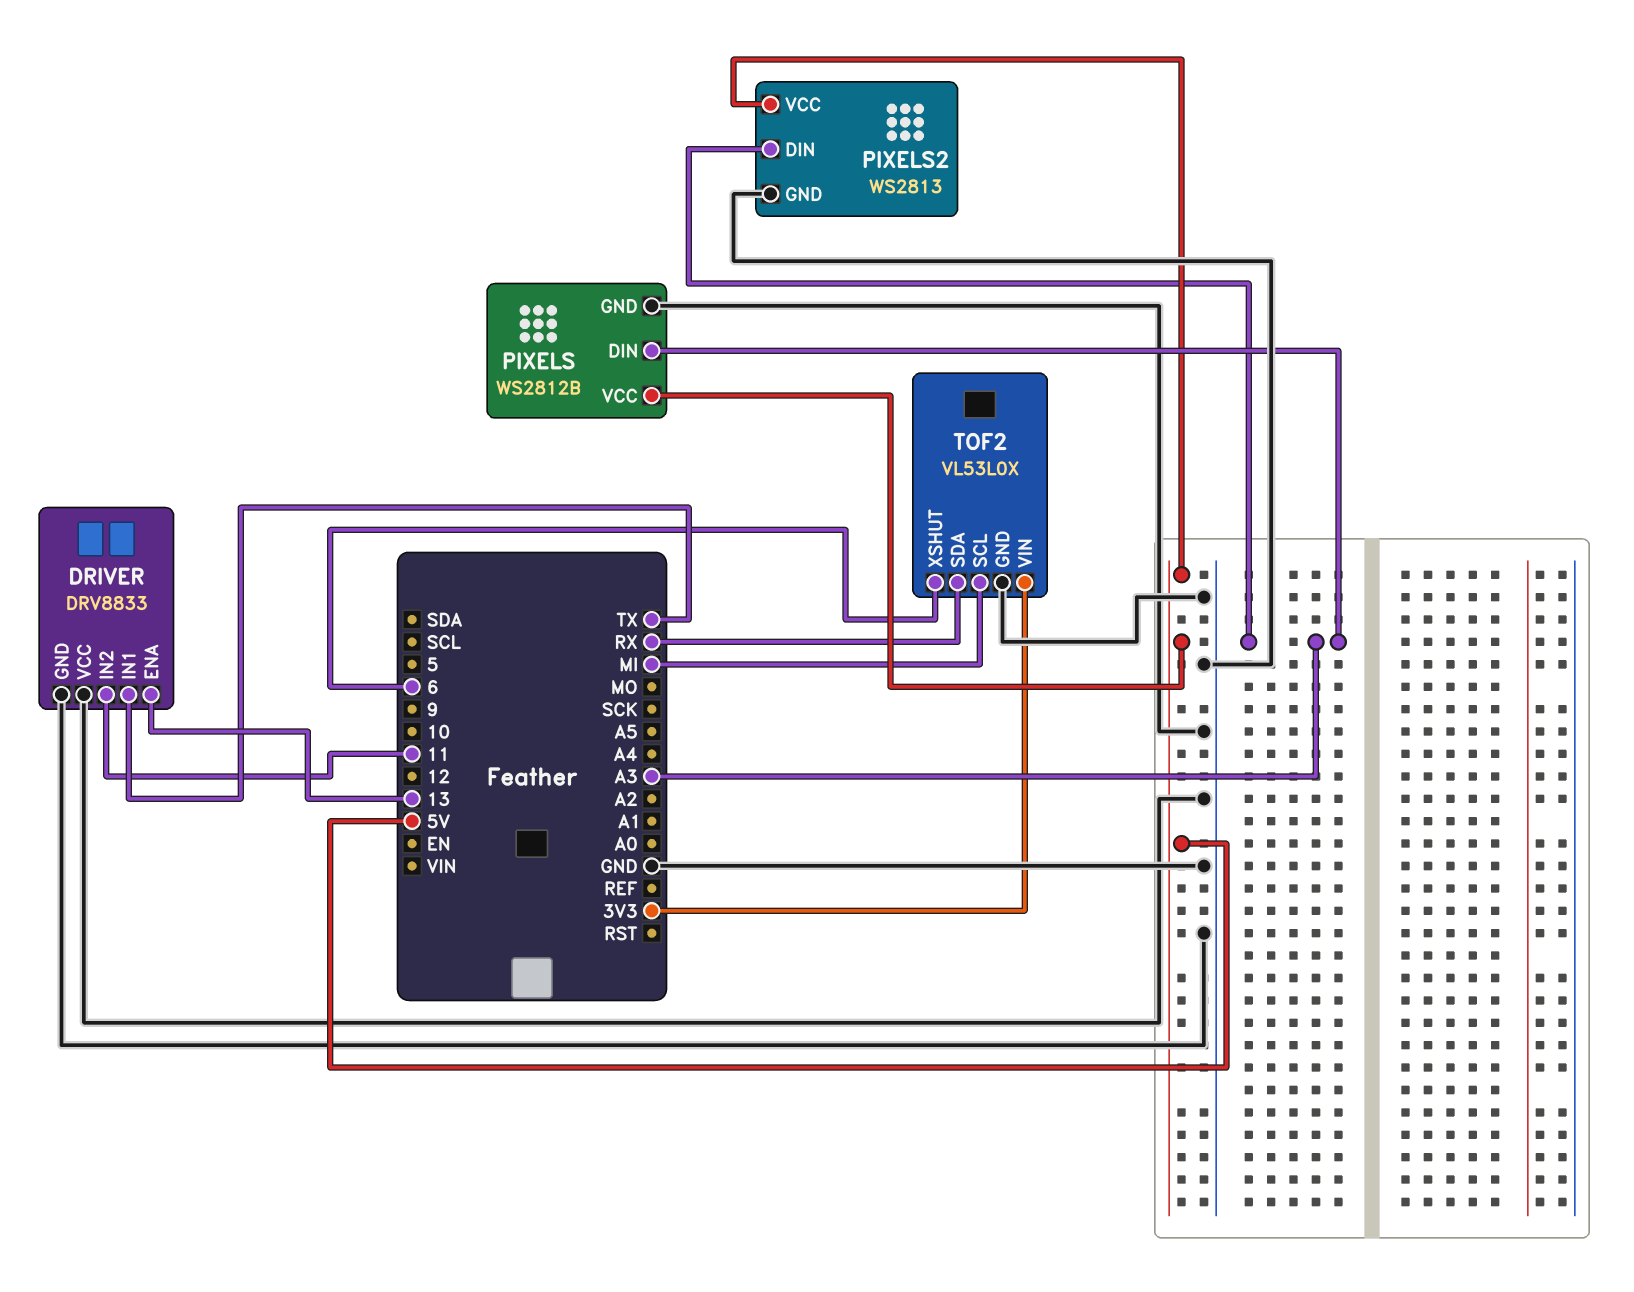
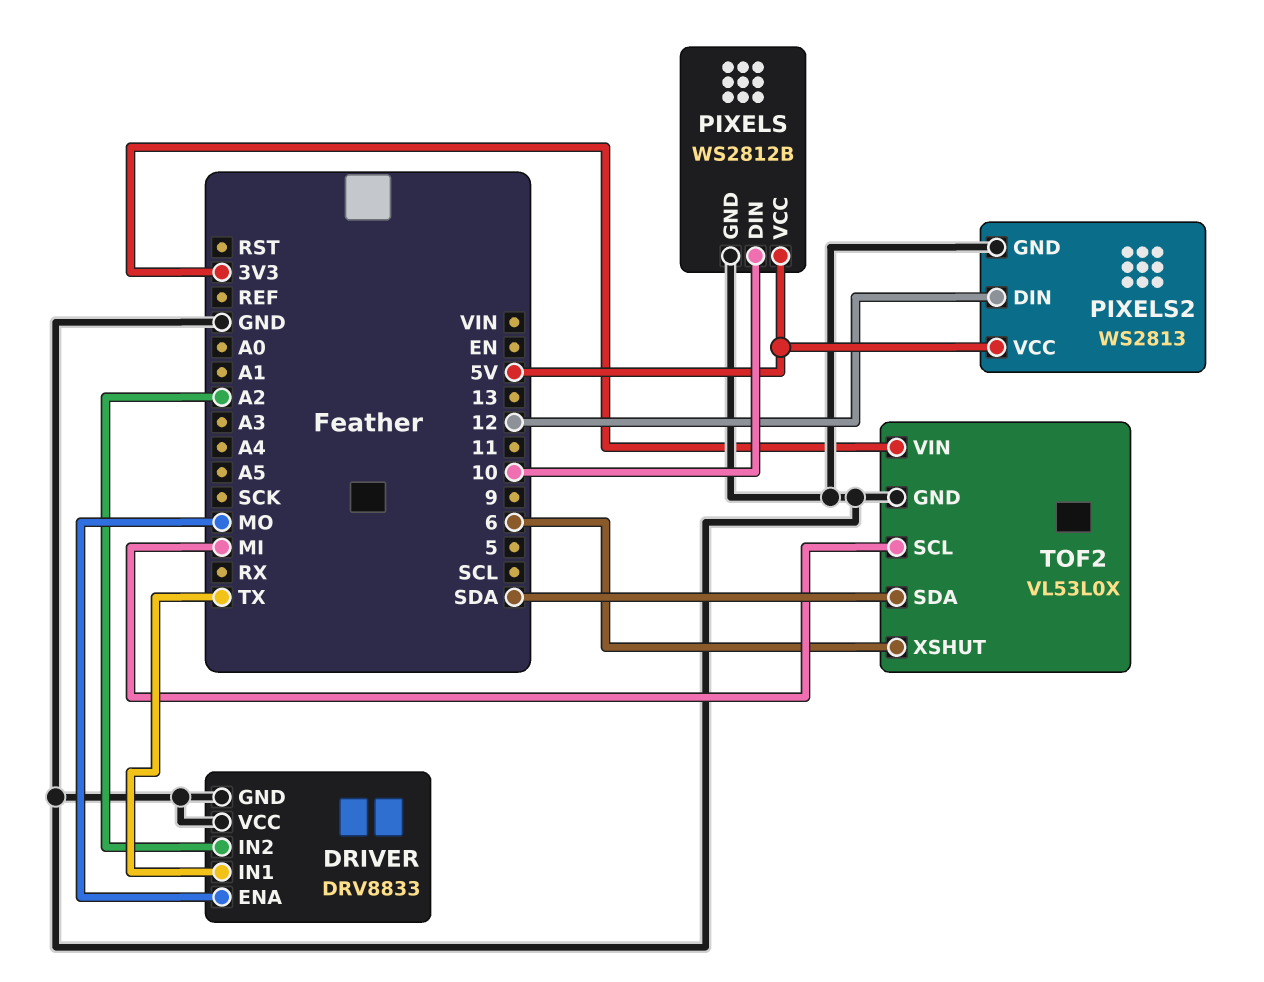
DRIVER pin ENA: 13 -> MO
DRIVER pin IN2: 11 -> A2
PIXELS pin DIN: A3 -> 10
PIXELS2 pin DIN: A3 -> 12
TOF2 pin SDA: RX -> SDA

